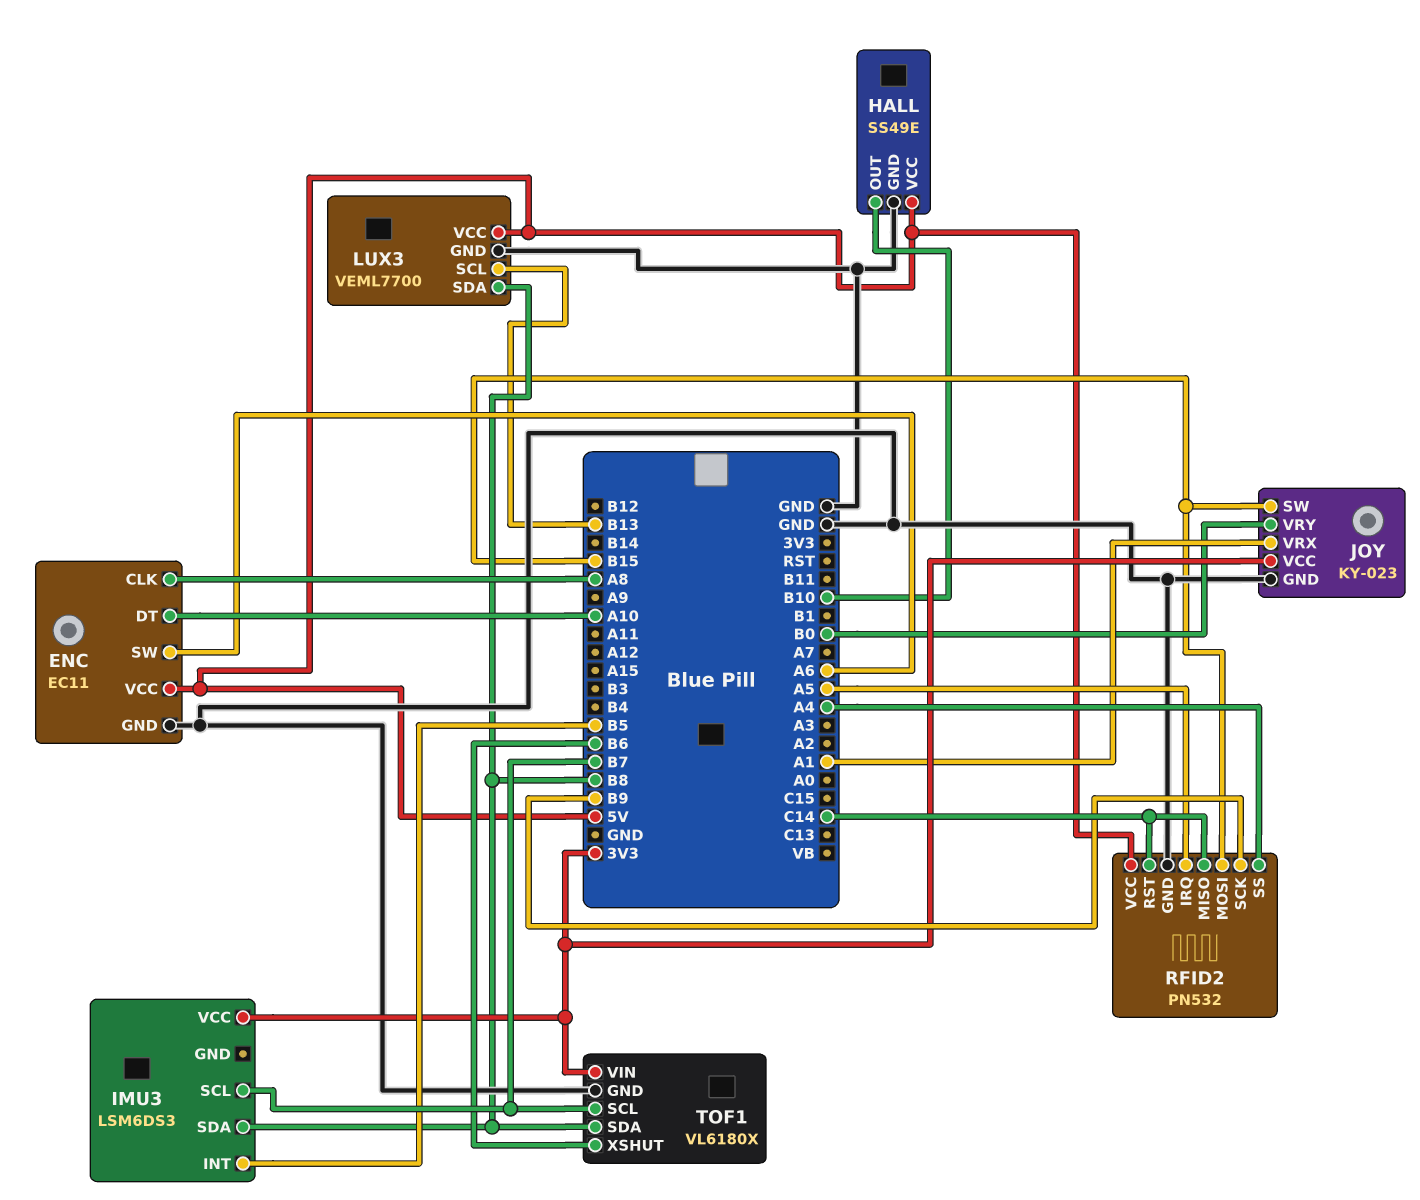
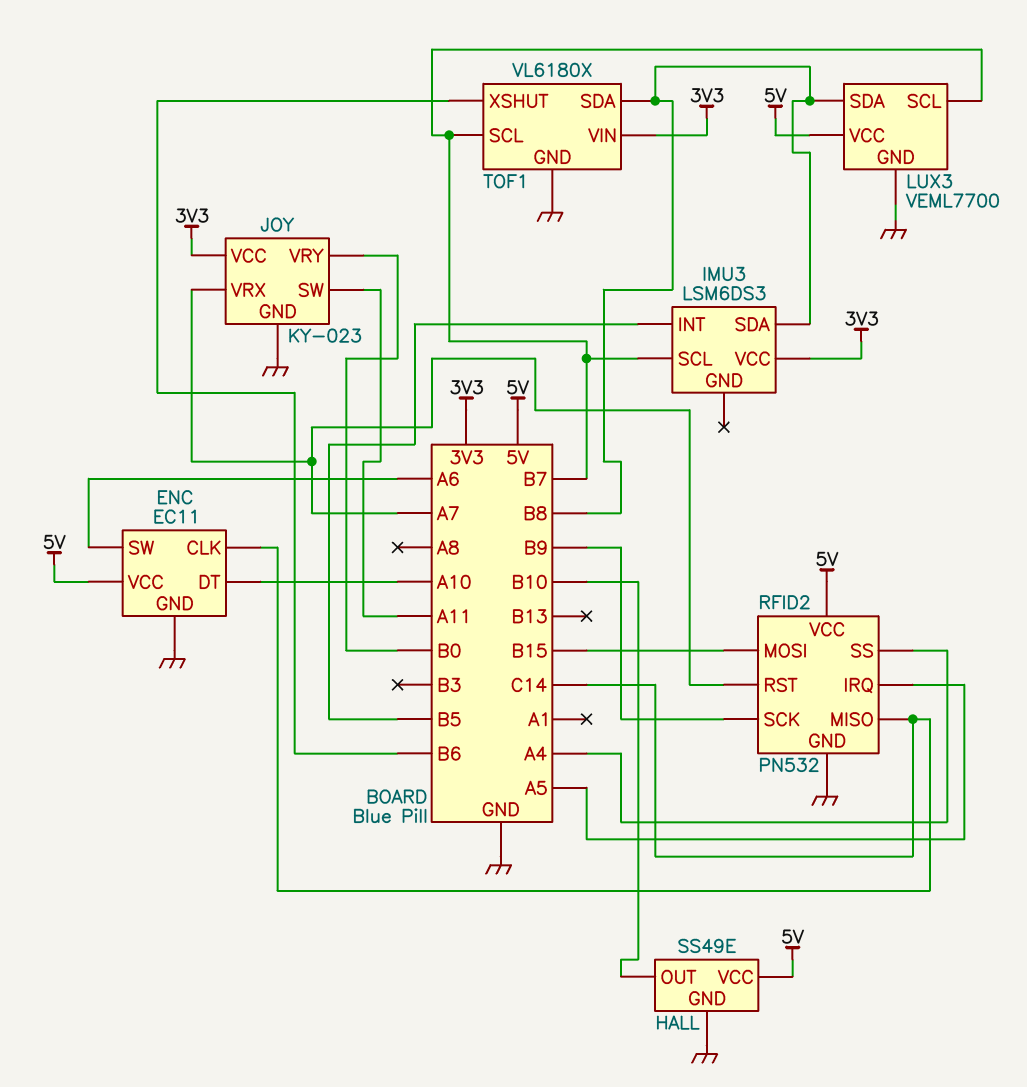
ENC pin CLK: A8 -> C14
JOY pin SW: B15 -> A11
JOY pin VRX: A1 -> A7
LUX3 pin SCL: B13 -> B7
RFID2 pin RST: C14 -> A7

